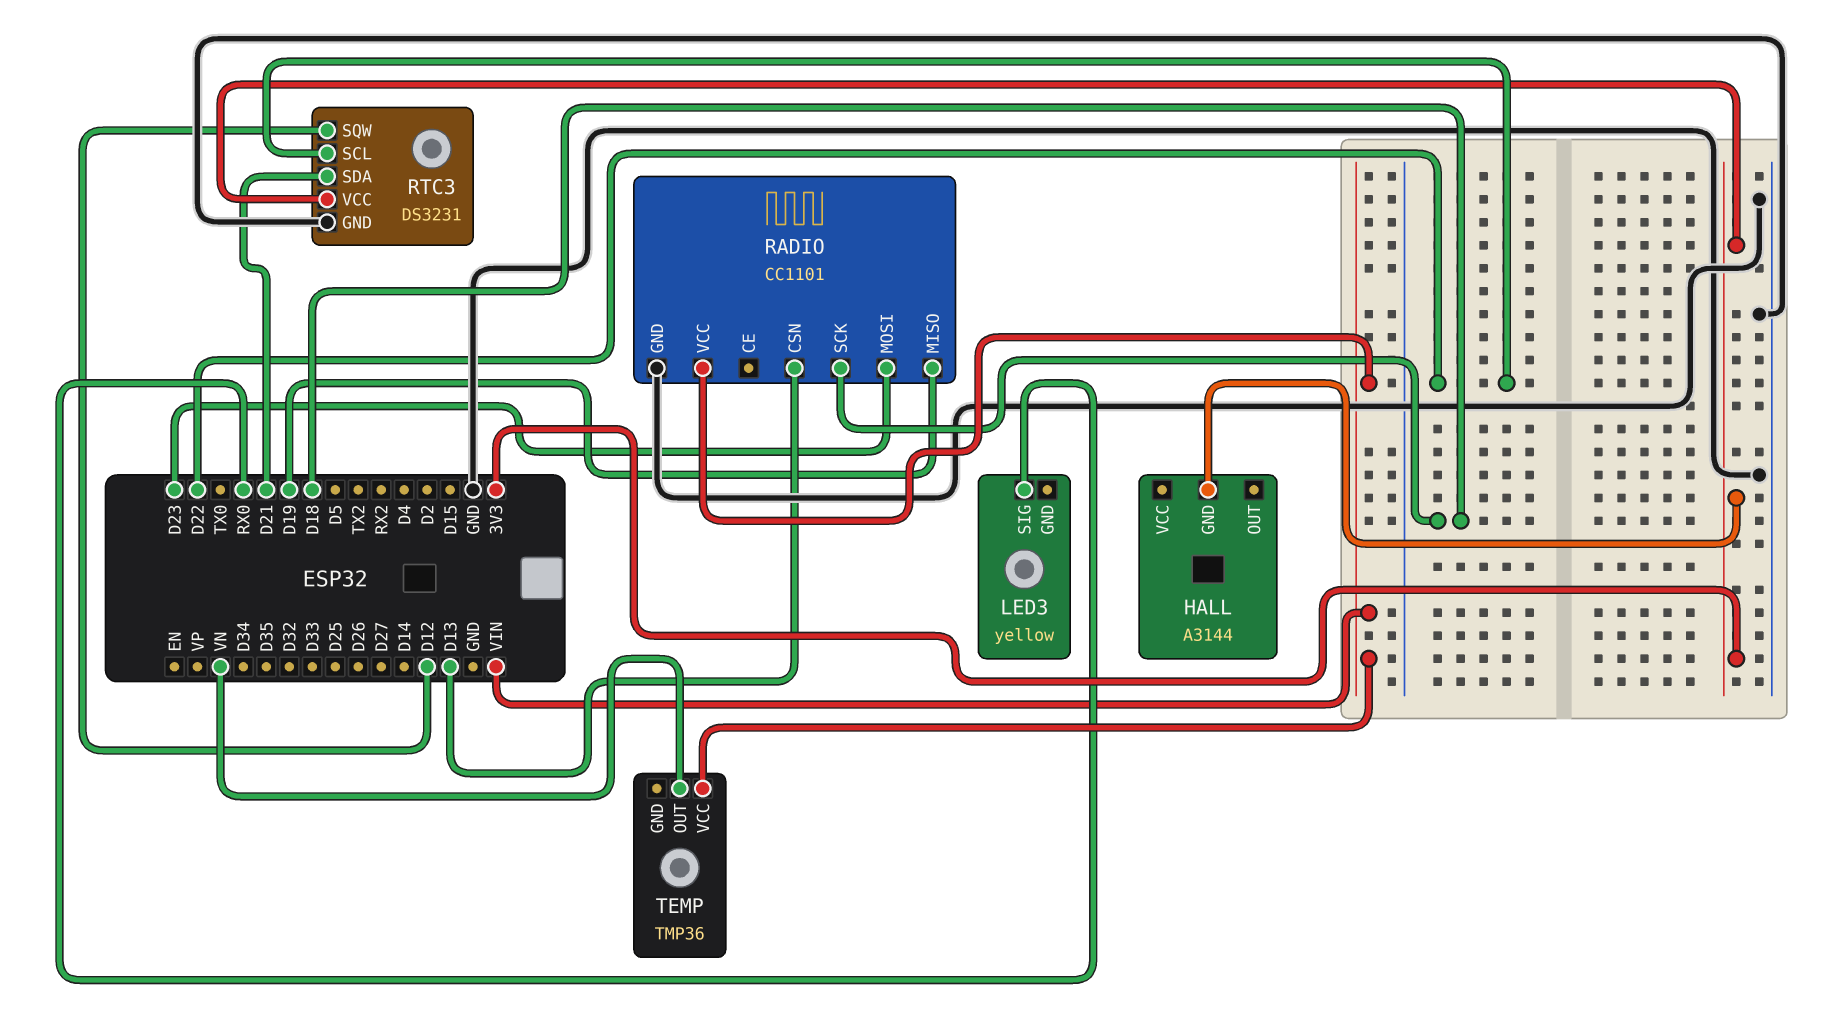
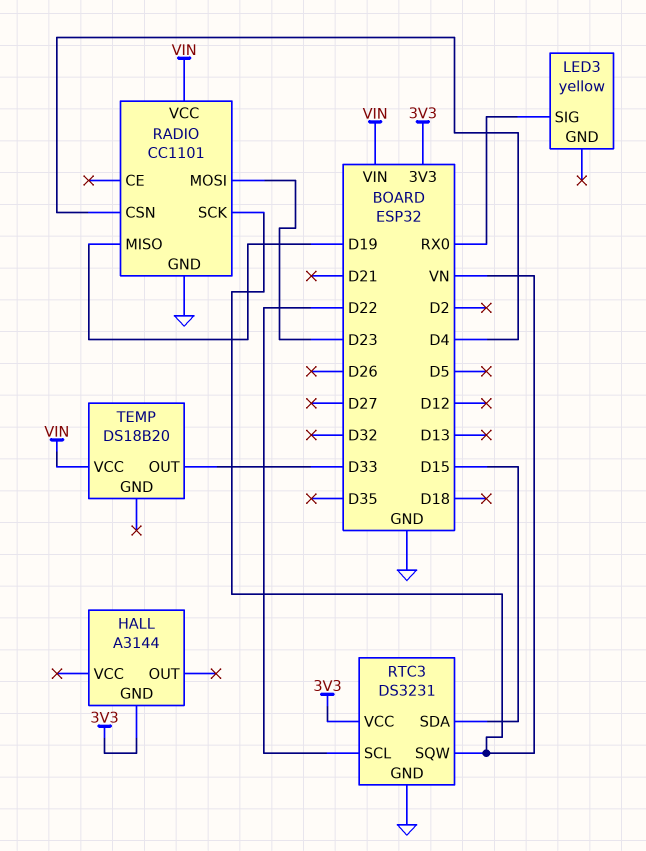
RADIO pin CSN: D13 -> D4
RADIO pin SCK: D18 -> VN
RTC3 pin SDA: D21 -> D15
RTC3 pin SQW: D12 -> VN
TEMP: TMP36 -> DS18B20
TEMP pin OUT: VN -> D33

